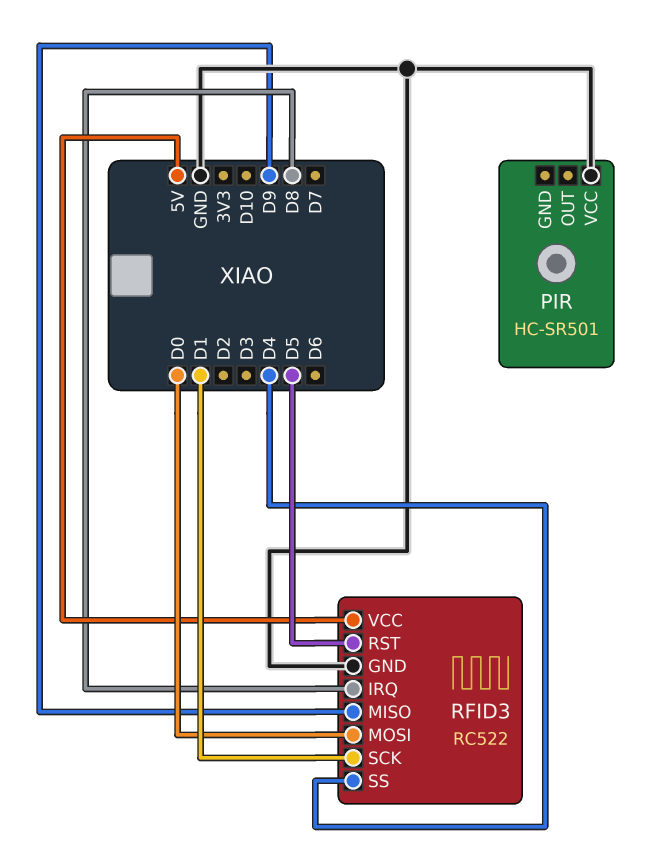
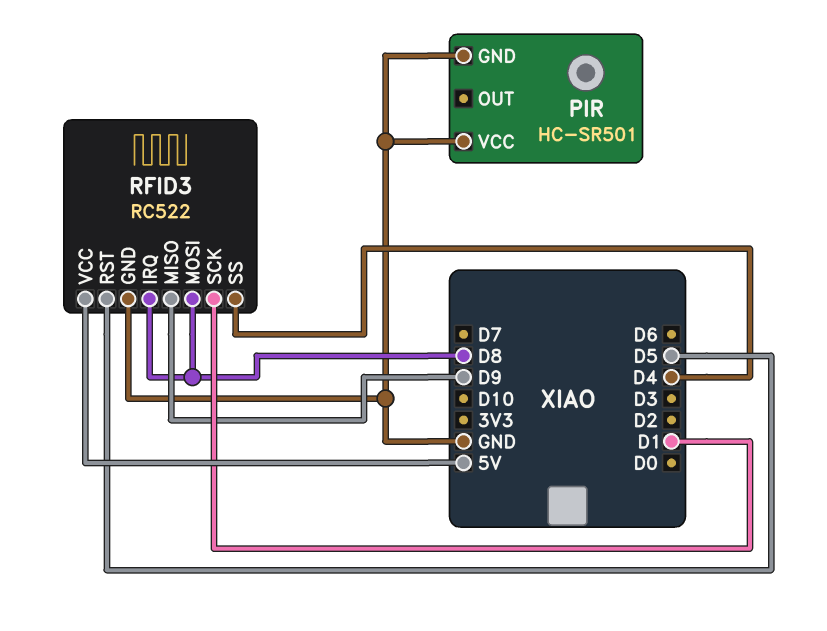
PIR pin GND: none -> GND
RFID3 pin MOSI: D0 -> D8

